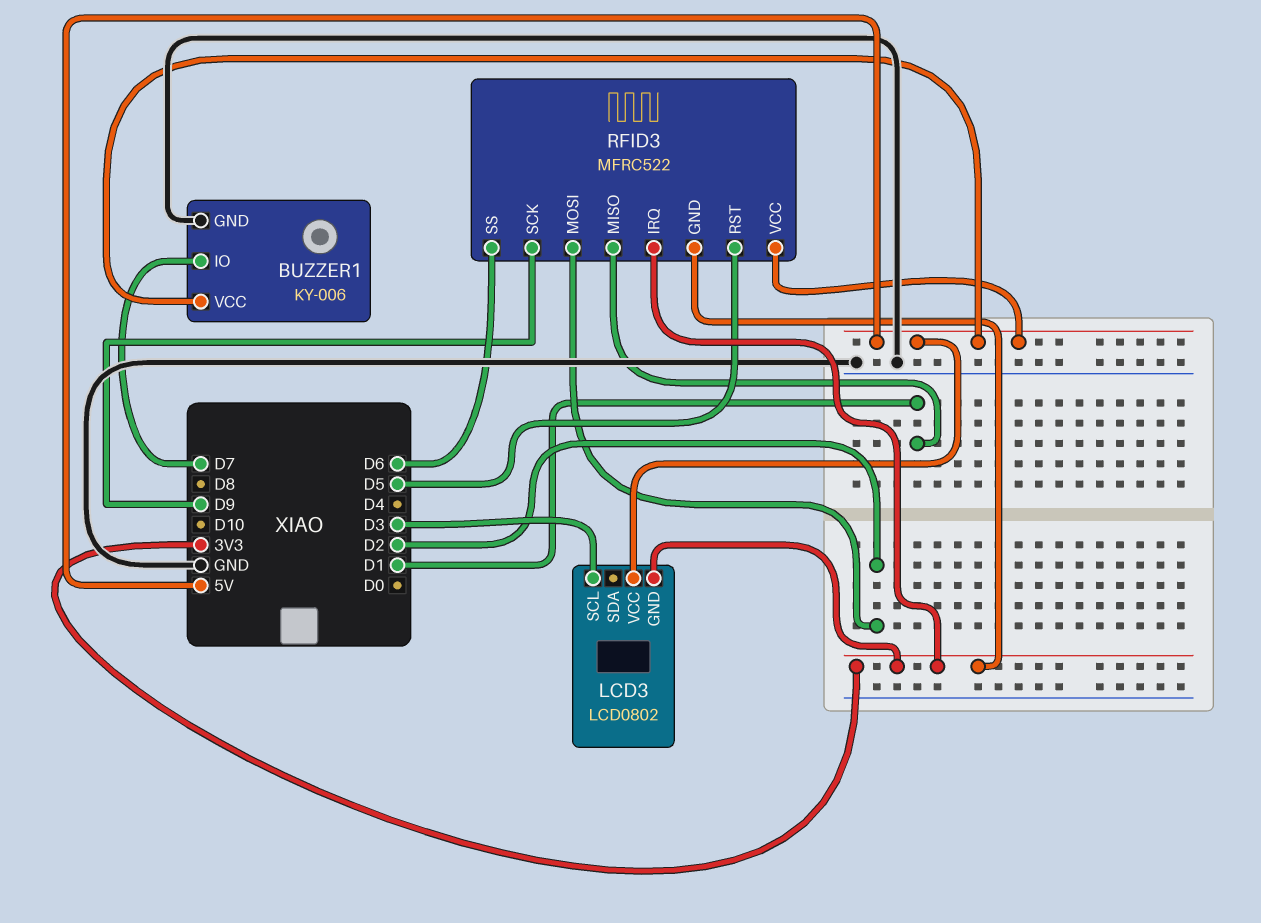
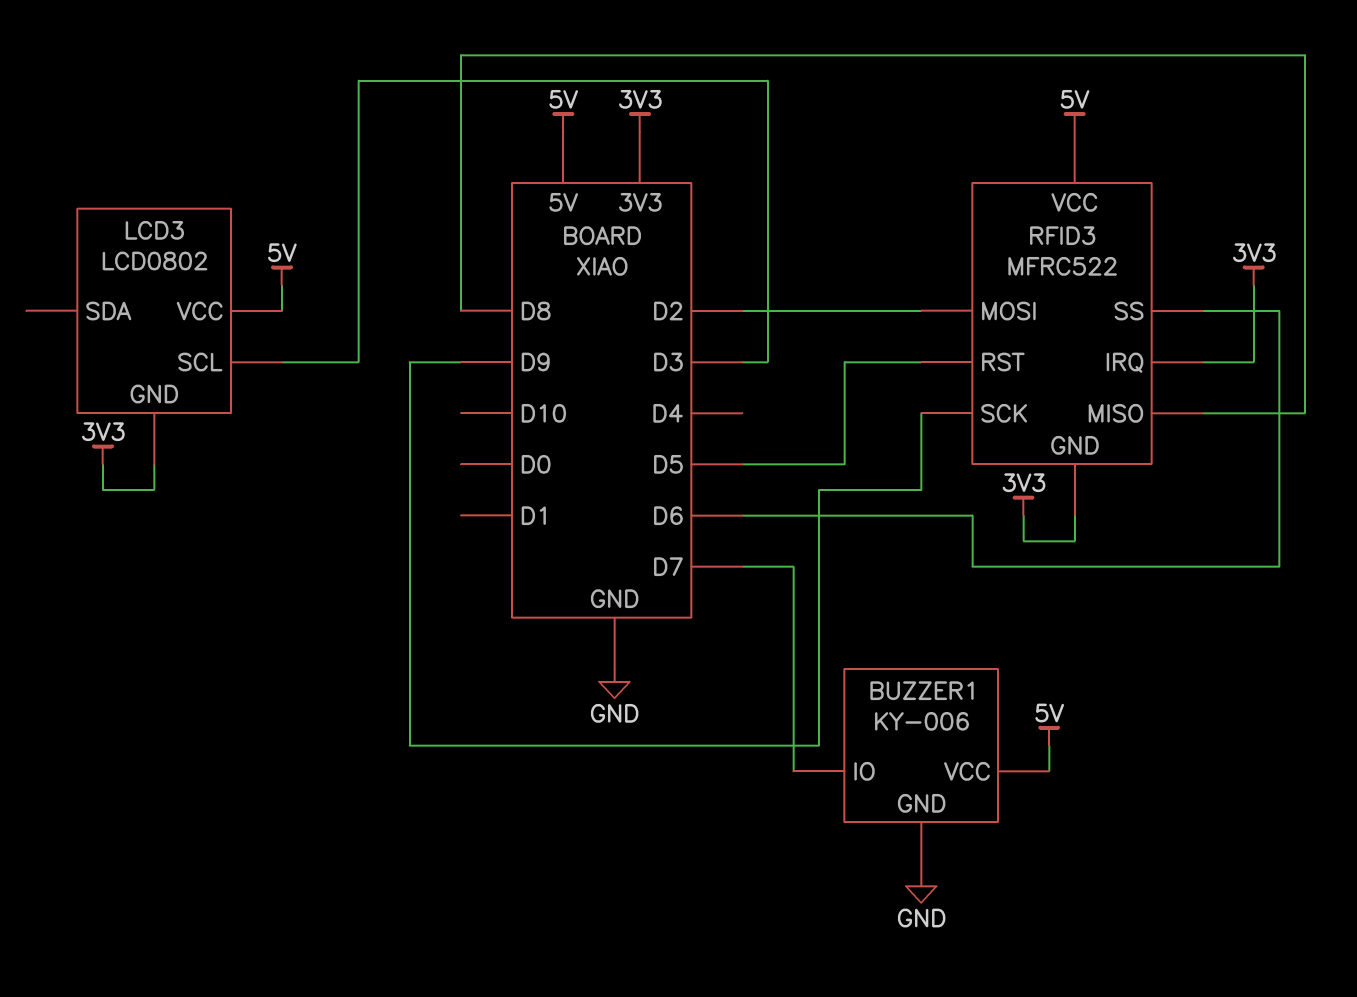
RFID3 pin MISO: D1 -> D8

